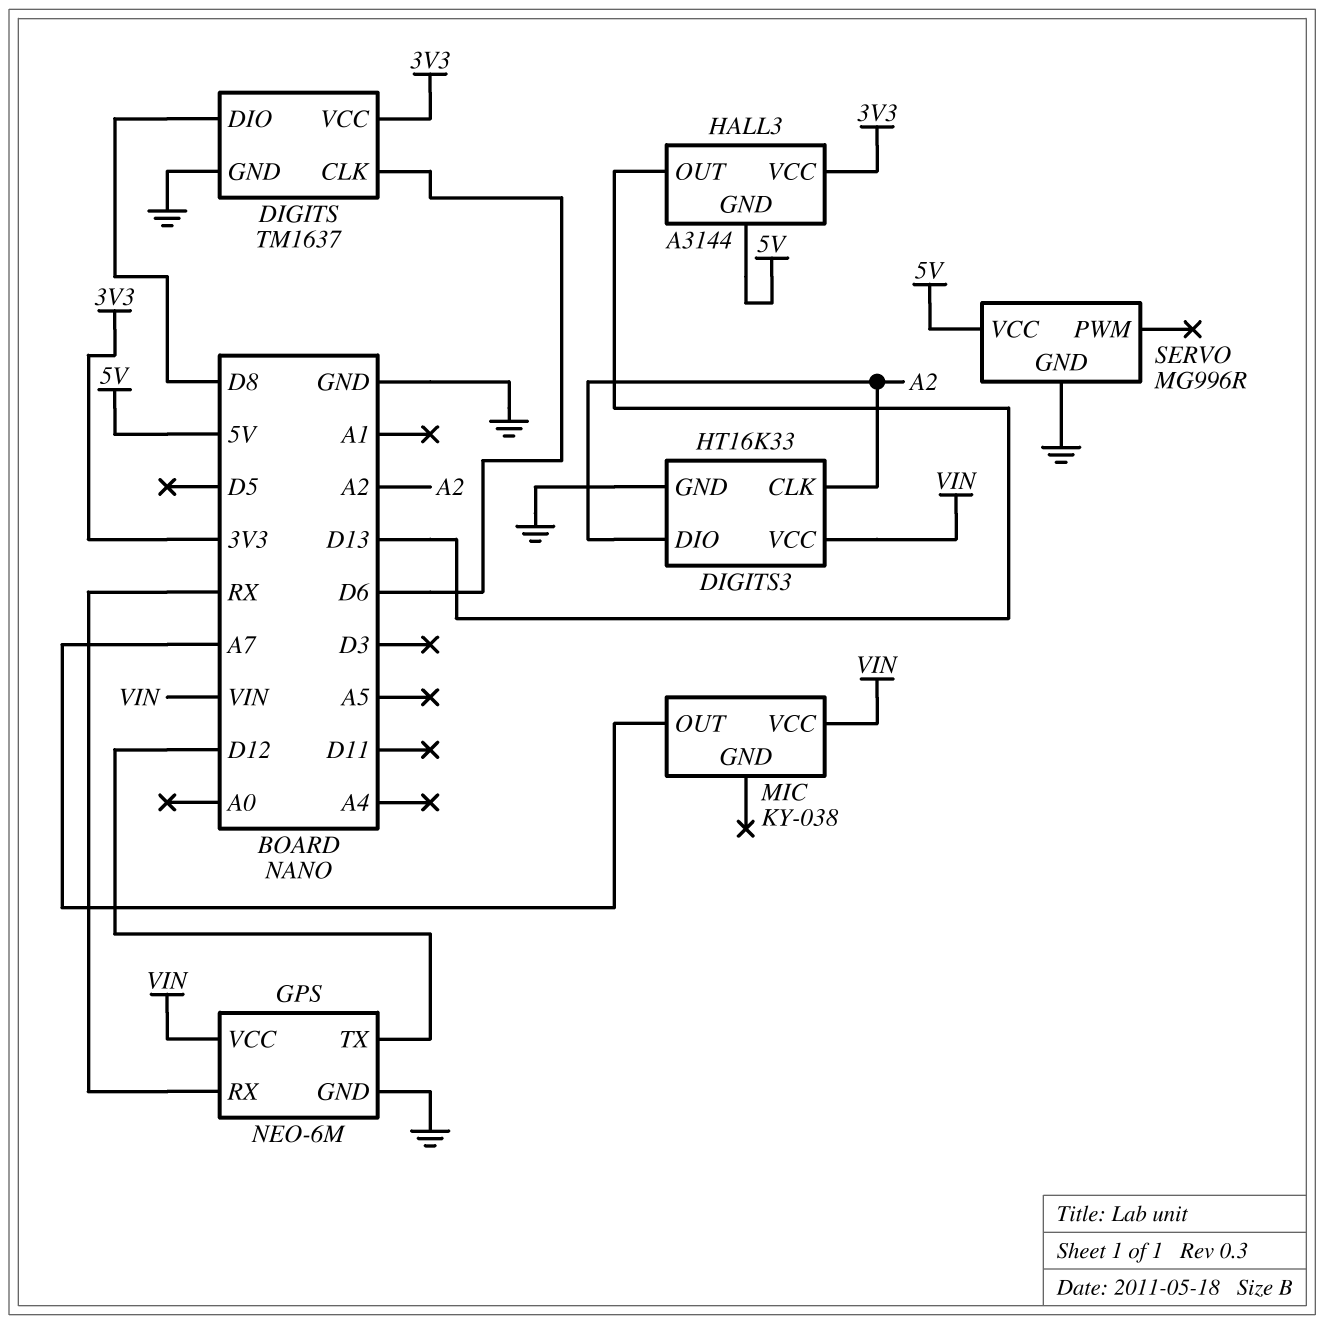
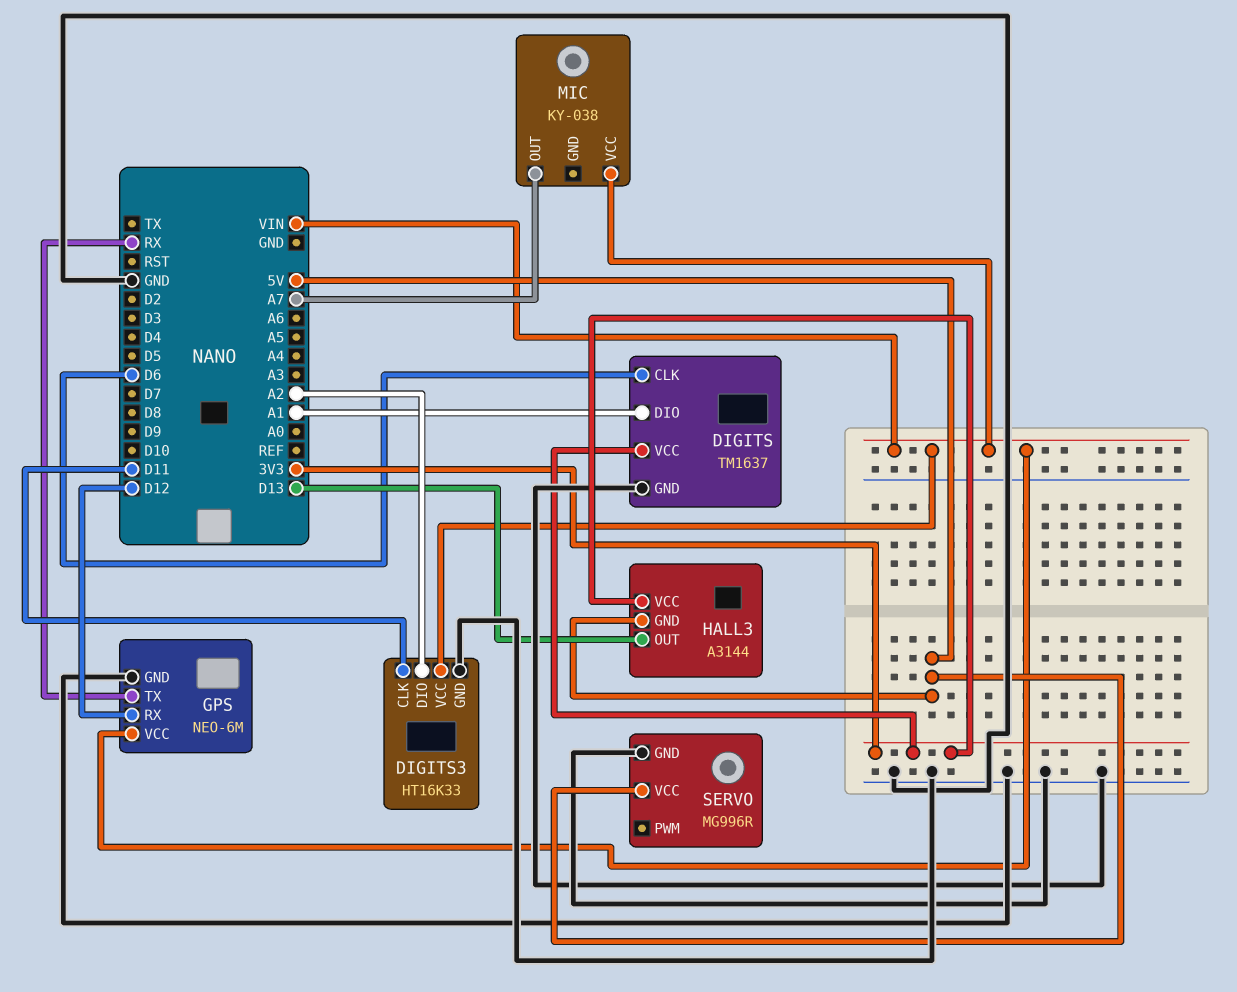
DIGITS pin DIO: D8 -> A1
DIGITS3 pin CLK: A2 -> D11
GPS pin RX: RX -> D12
GPS pin TX: D12 -> RX

